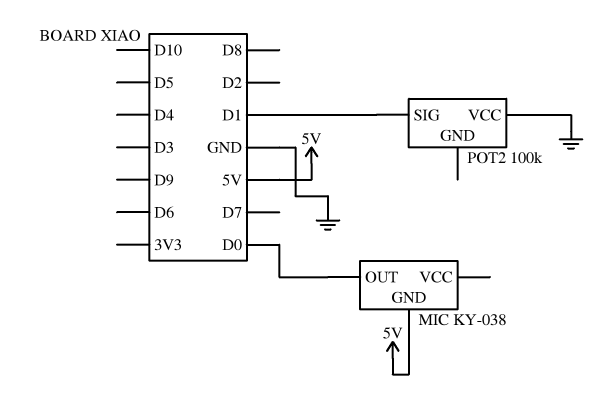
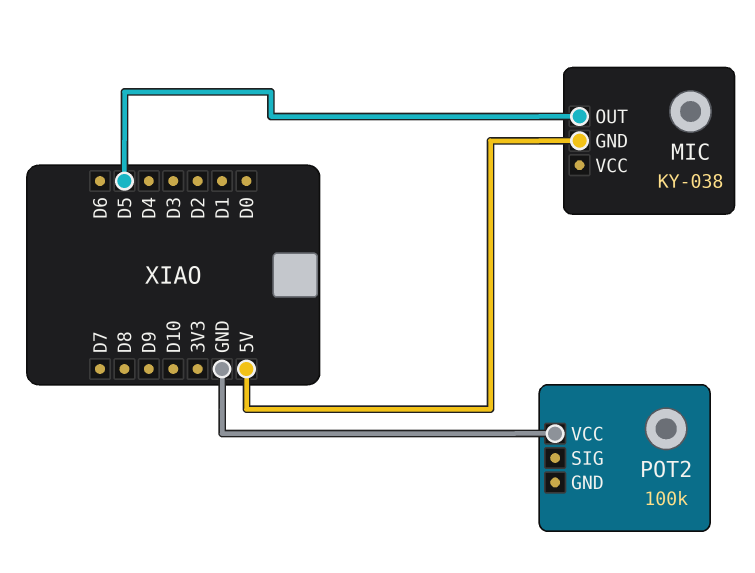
MIC pin OUT: D0 -> D5
POT2 pin SIG: D1 -> none

